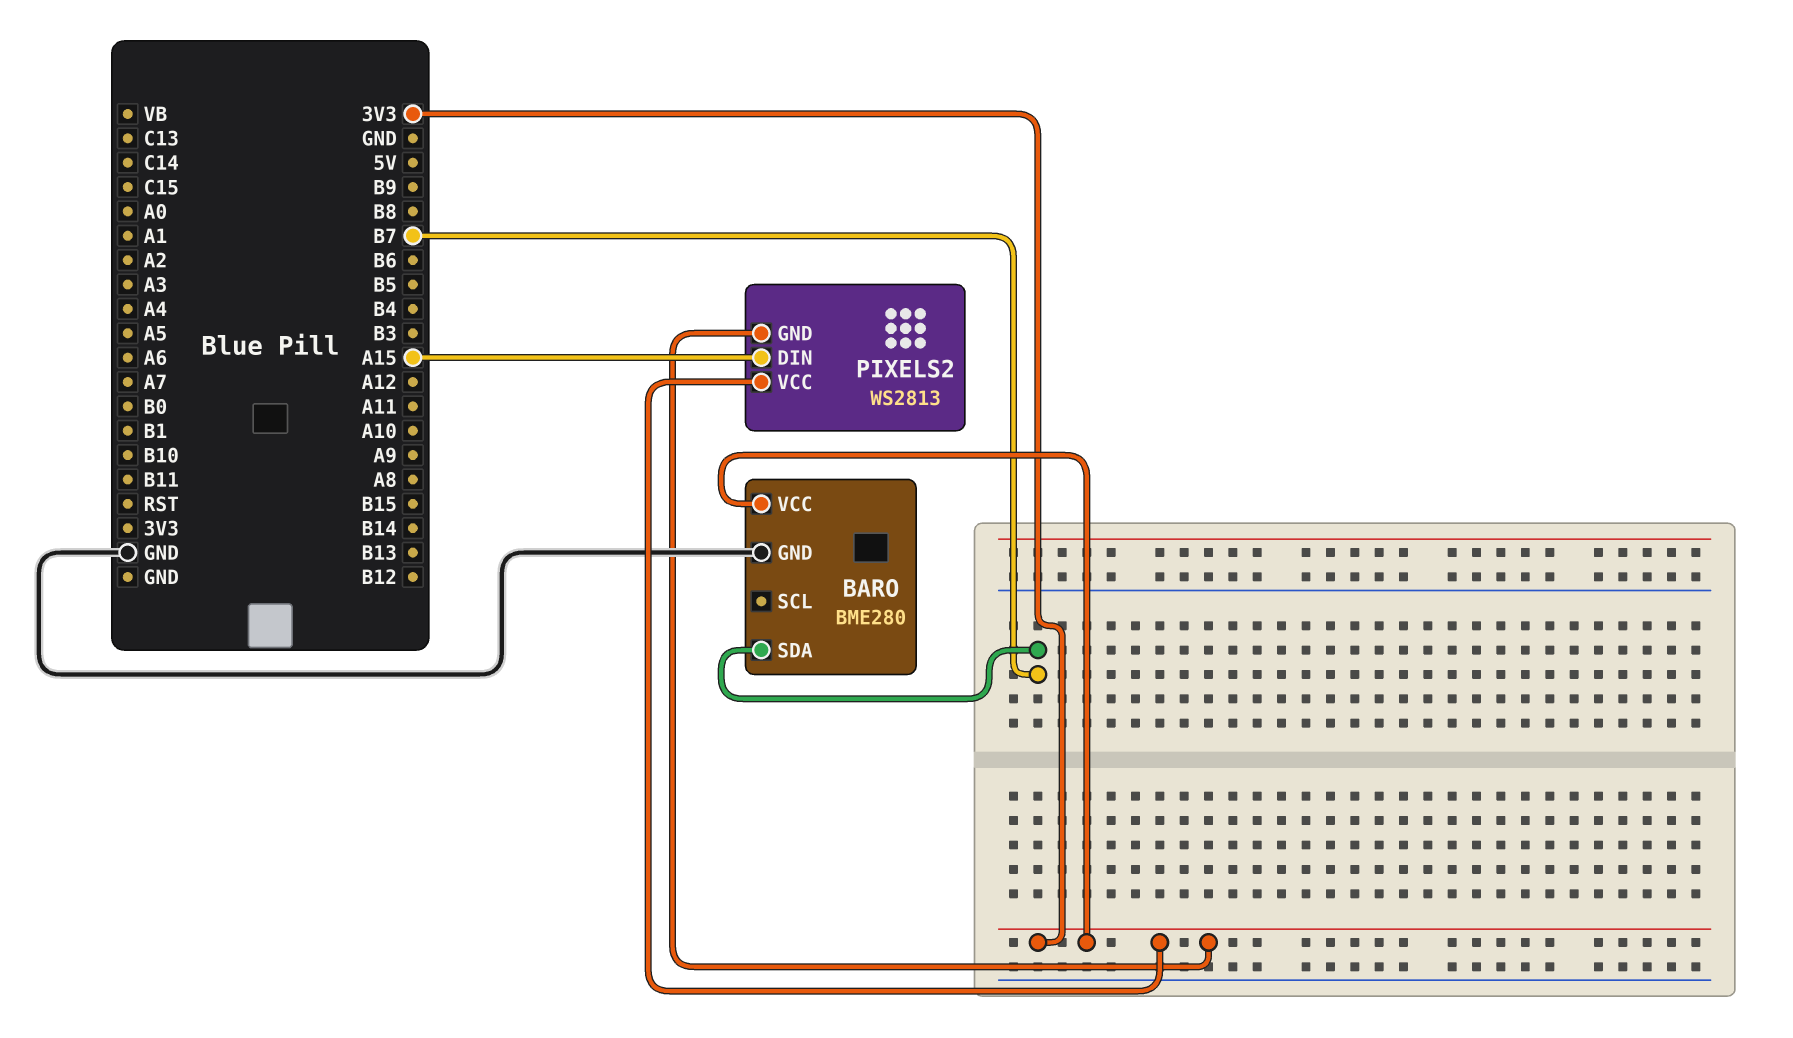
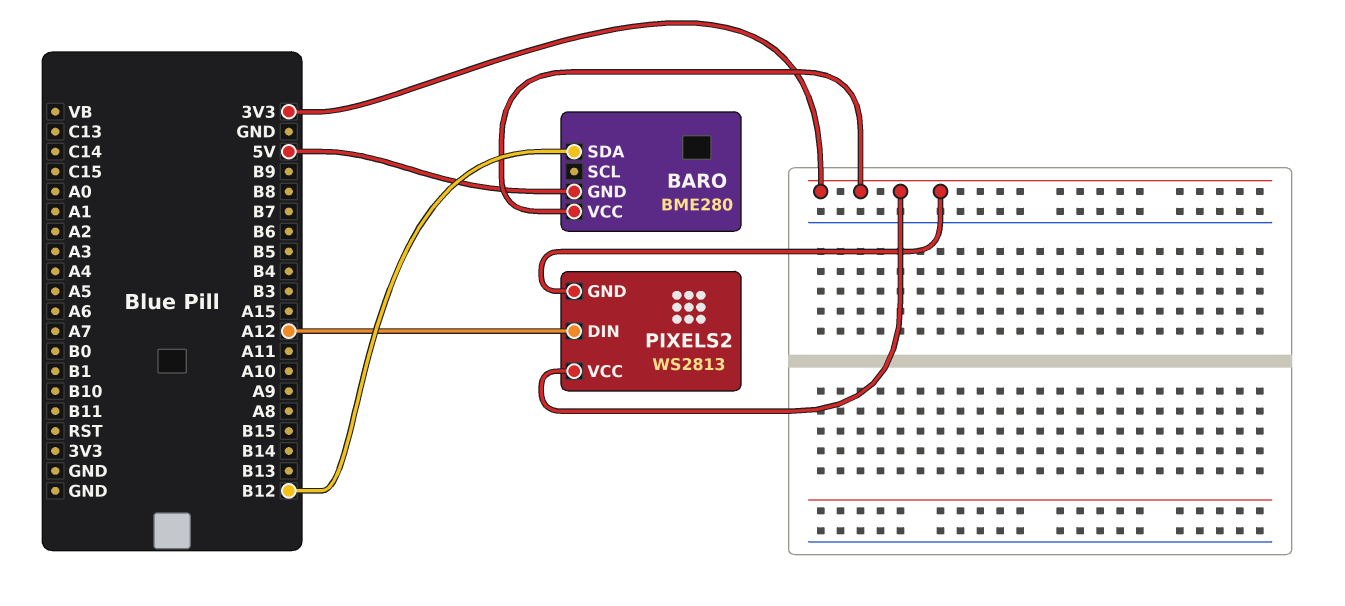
BARO pin GND: GND -> 5V
BARO pin SDA: B7 -> B12
PIXELS2 pin DIN: A15 -> A12

